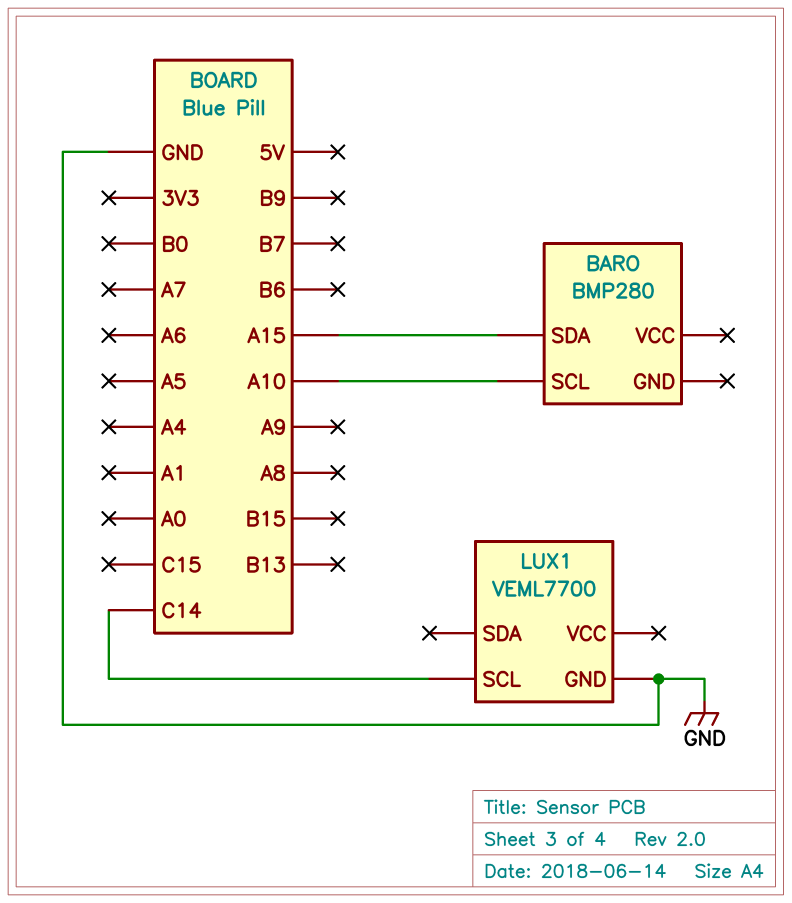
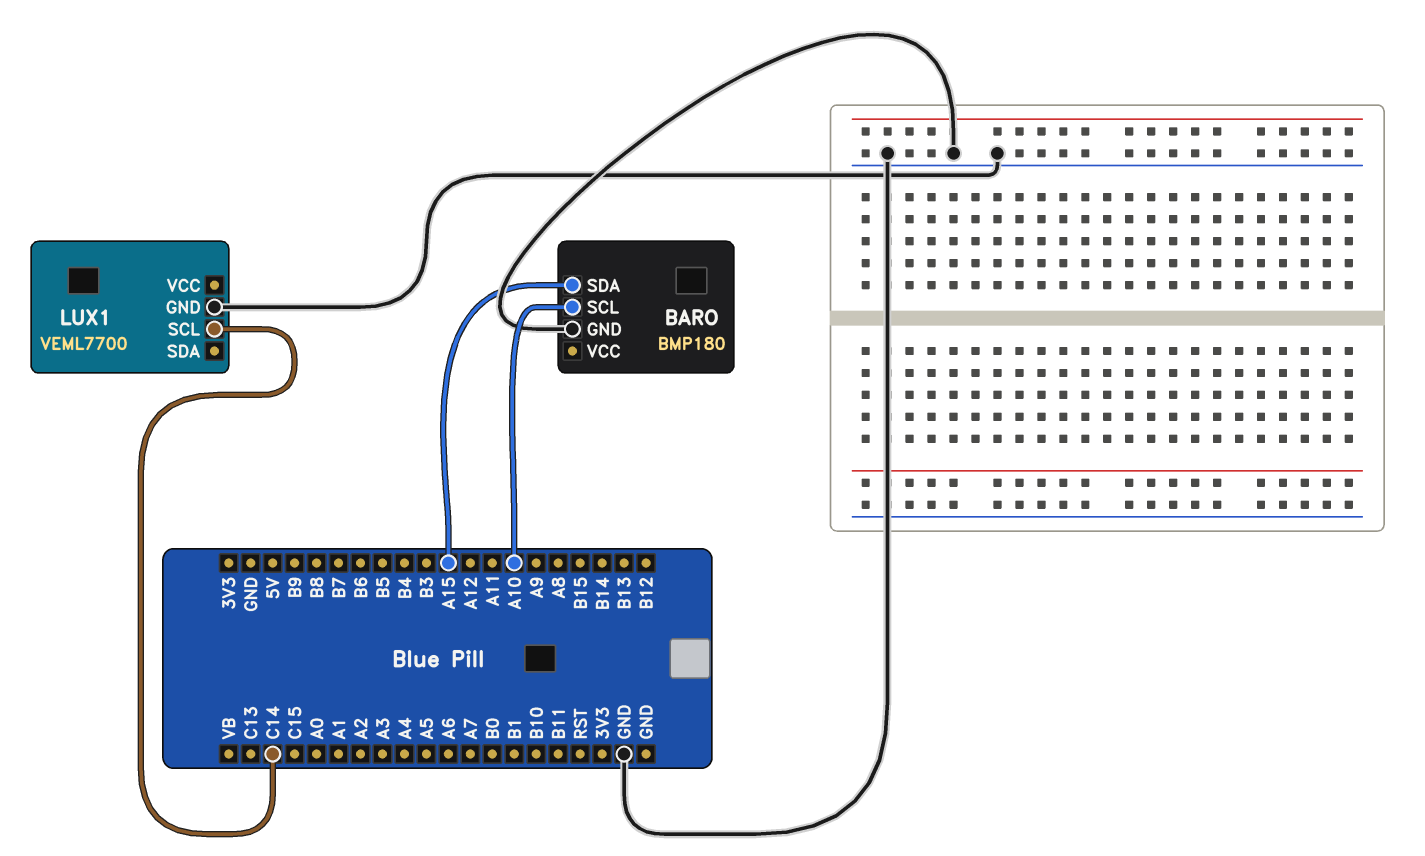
BARO: BMP280 -> BMP180
BARO pin GND: none -> GND

